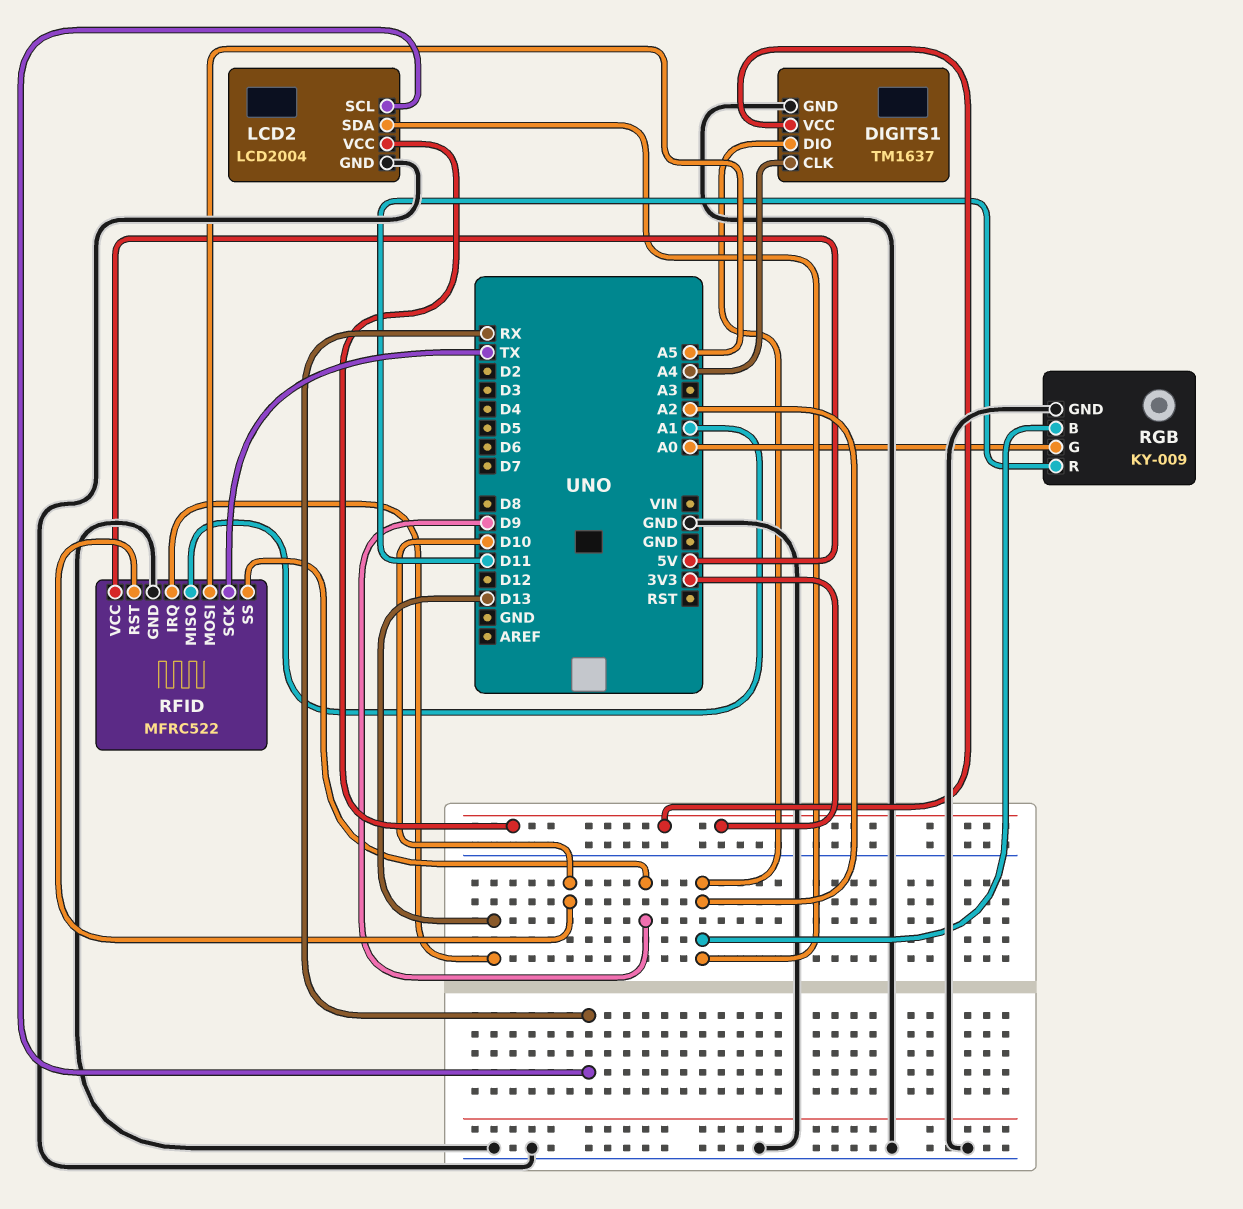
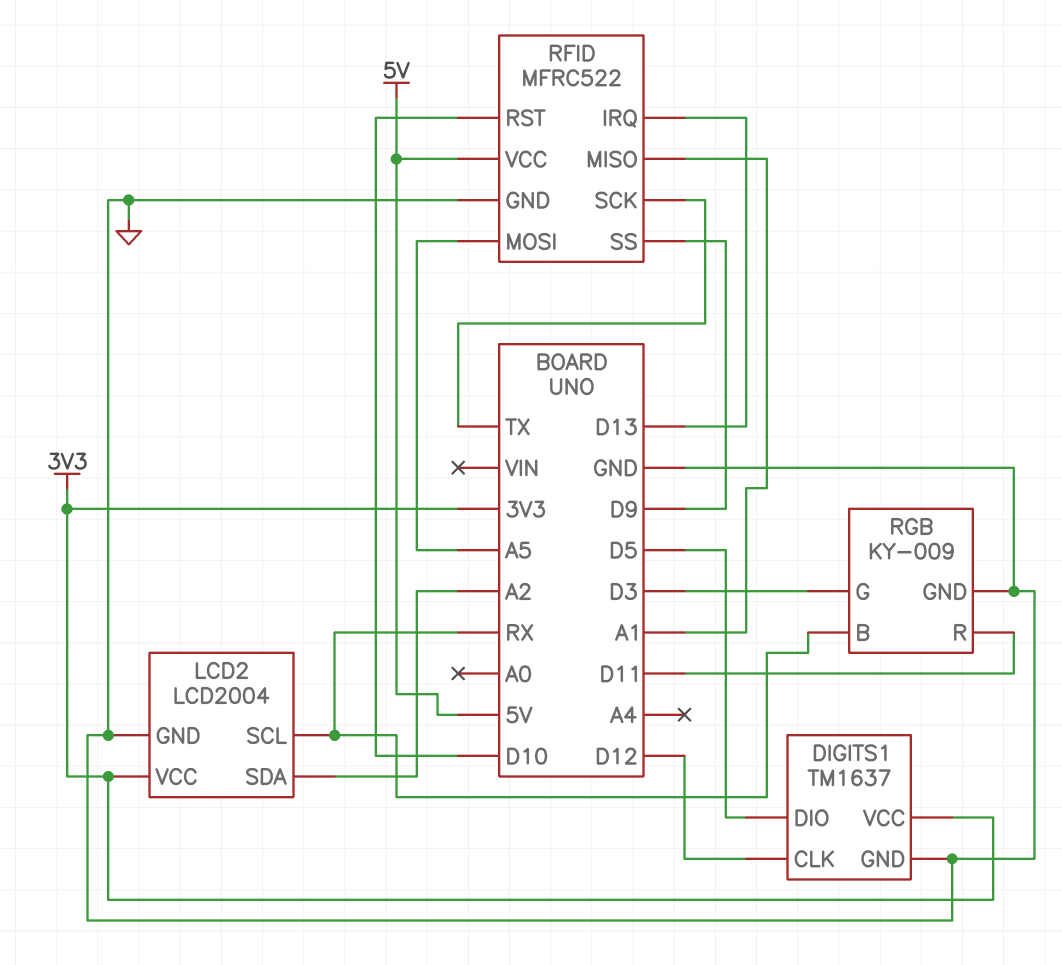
DIGITS1 pin CLK: A4 -> D12
DIGITS1 pin DIO: A2 -> D5
RGB pin B: A2 -> RX
RGB pin G: A0 -> D3

